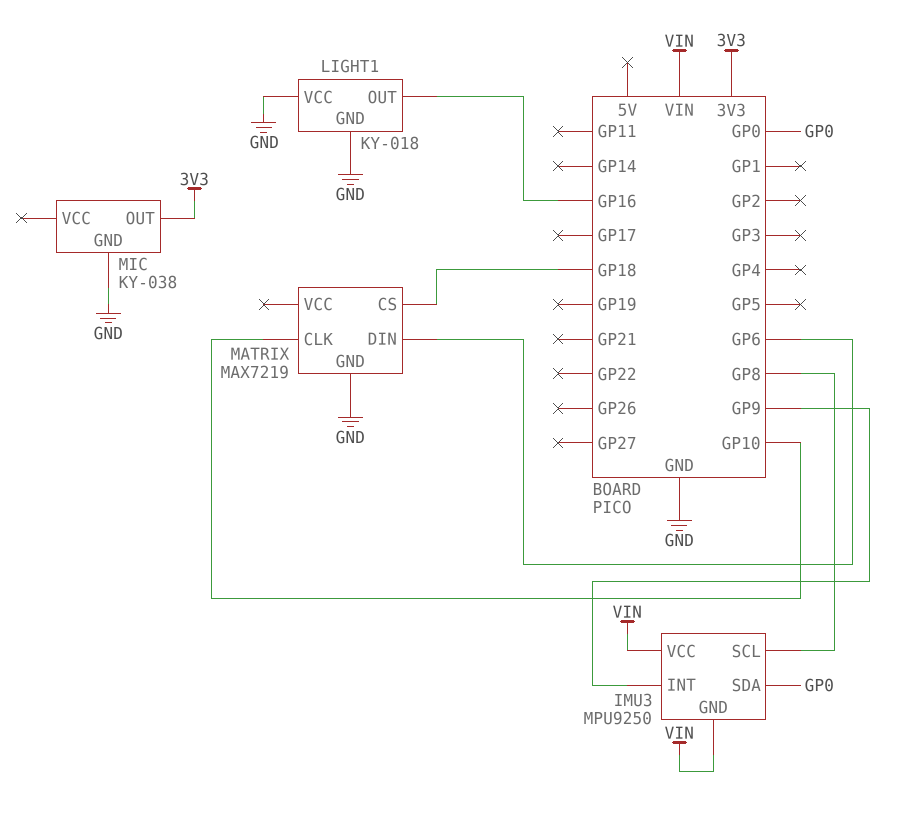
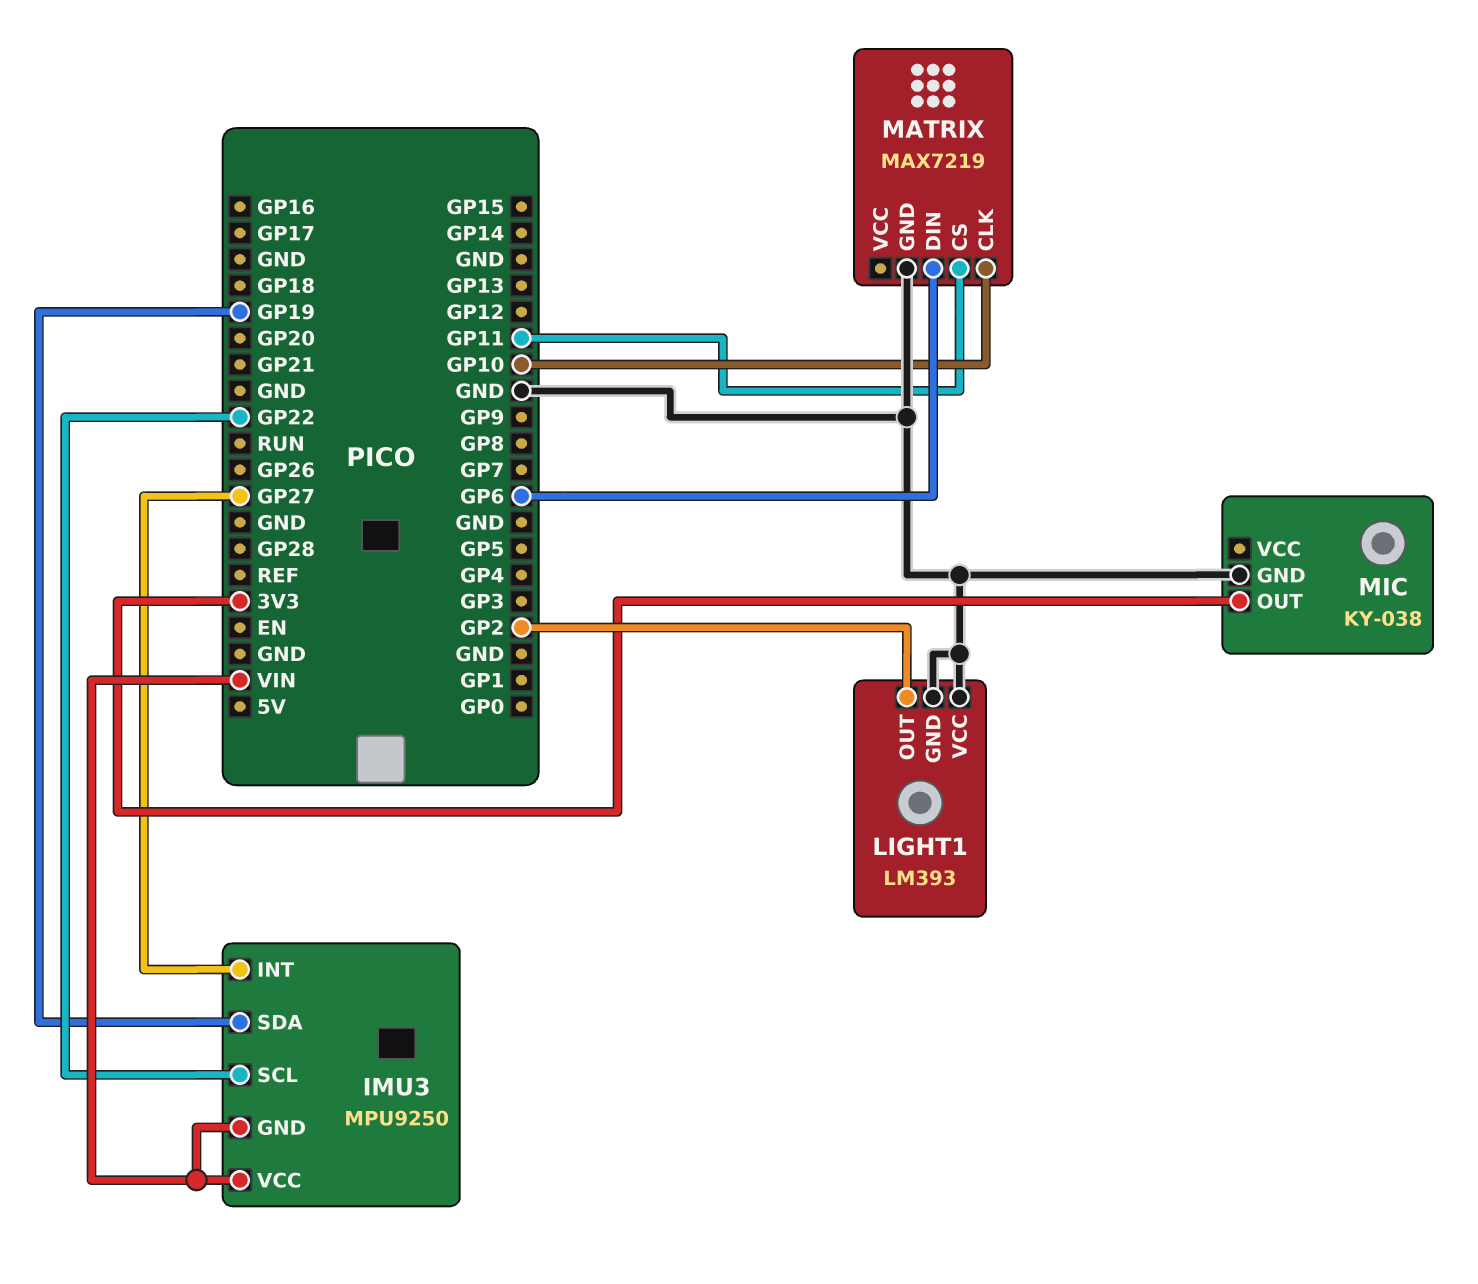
IMU3 pin INT: GP9 -> GP27
IMU3 pin SCL: GP8 -> GP22
IMU3 pin SDA: GP0 -> GP19
LIGHT1: KY-018 -> LM393
LIGHT1 pin OUT: GP16 -> GP2
MATRIX pin CS: GP18 -> GP11

